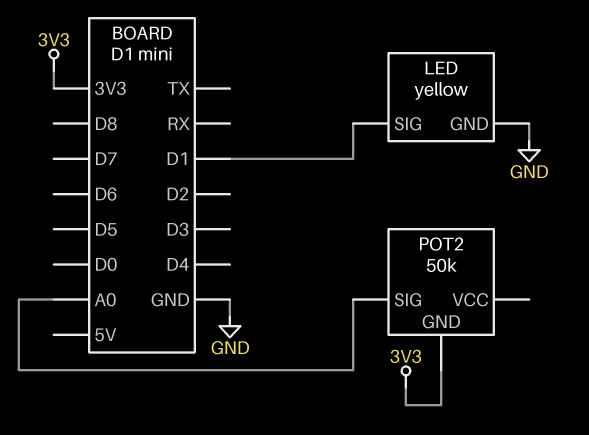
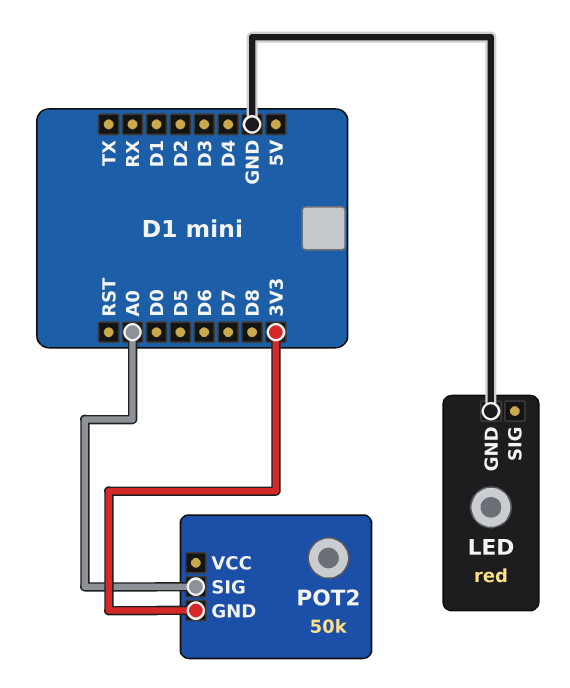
LED: yellow -> red
LED pin SIG: D1 -> none

